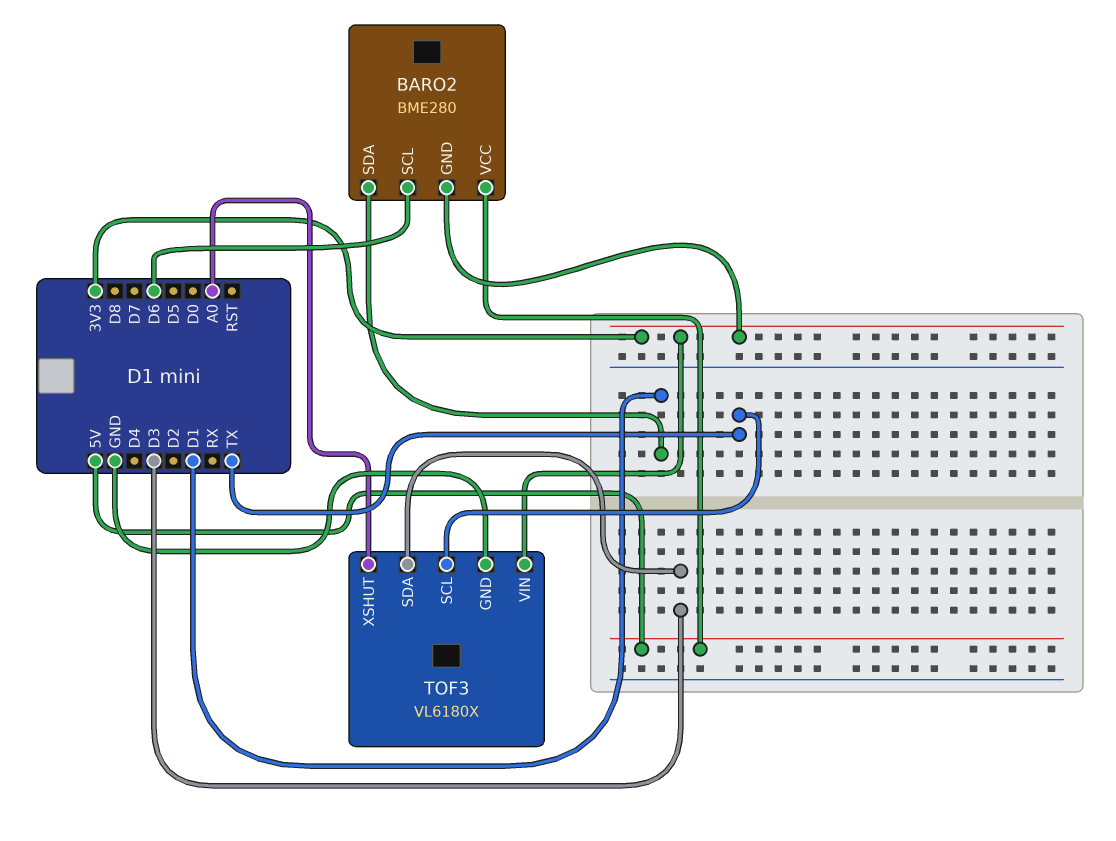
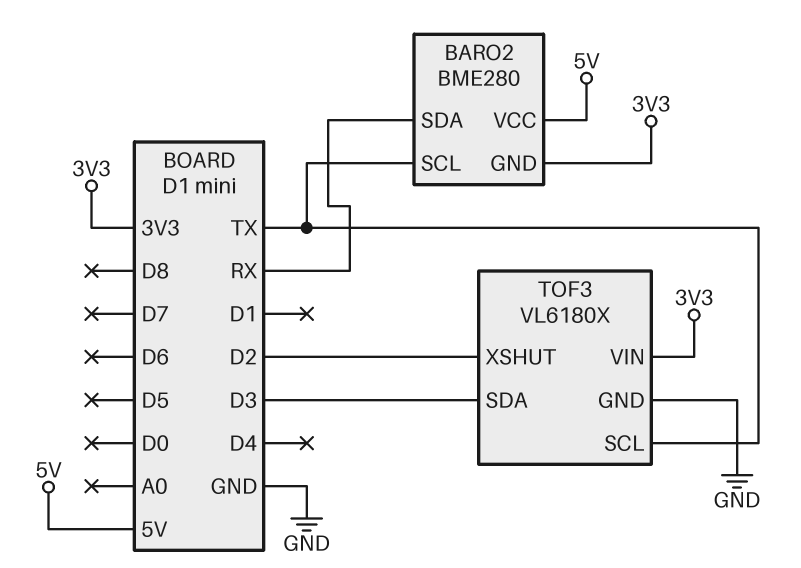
BARO2 pin SCL: D6 -> TX
BARO2 pin SDA: D1 -> RX
TOF3 pin XSHUT: A0 -> D2

